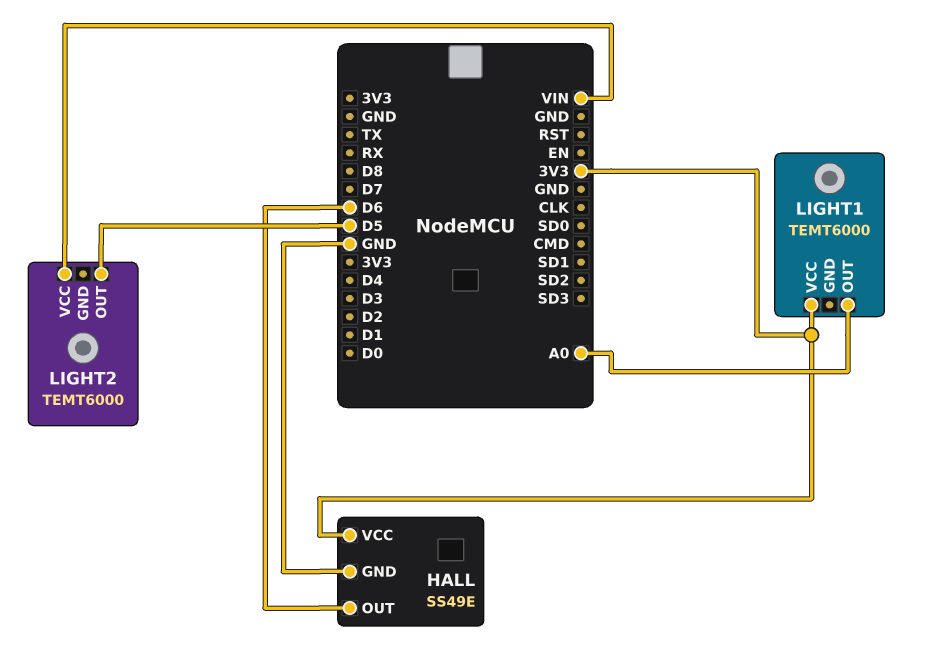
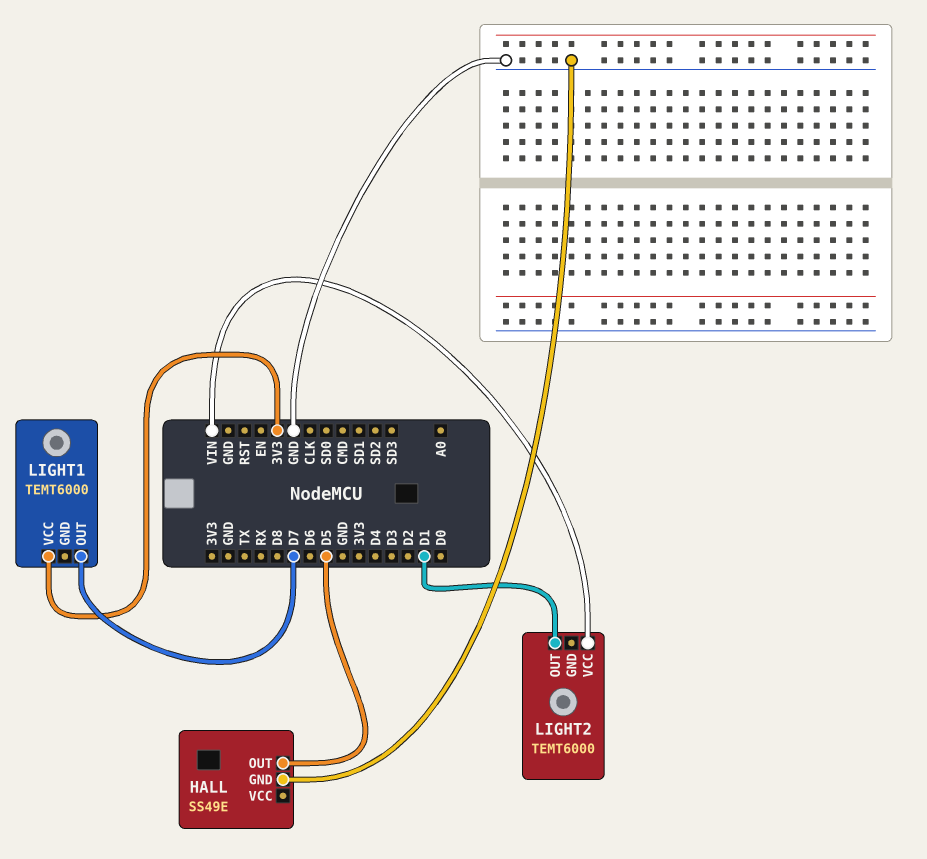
HALL pin OUT: D6 -> D5
HALL pin VCC: 3V3 -> none
LIGHT1 pin OUT: A0 -> D7
LIGHT2 pin OUT: D5 -> D1

